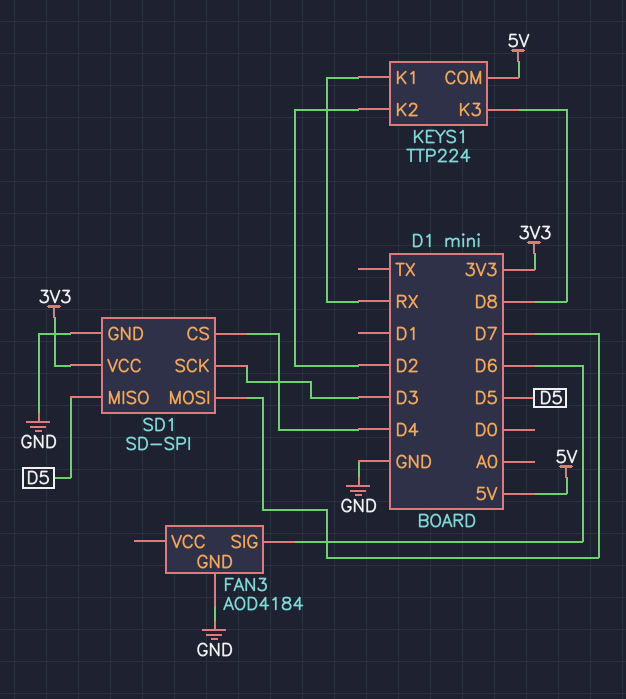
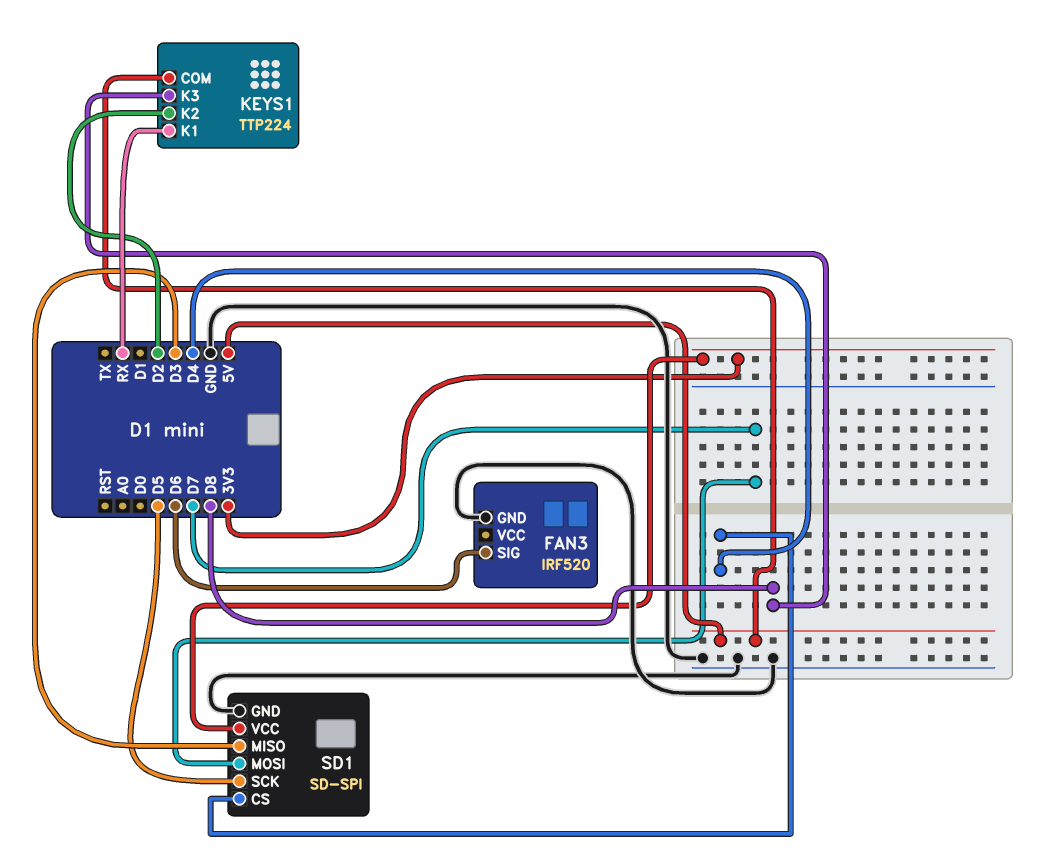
FAN3: AOD4184 -> IRF520
SD1 pin MISO: D5 -> D3
SD1 pin SCK: D3 -> D5

